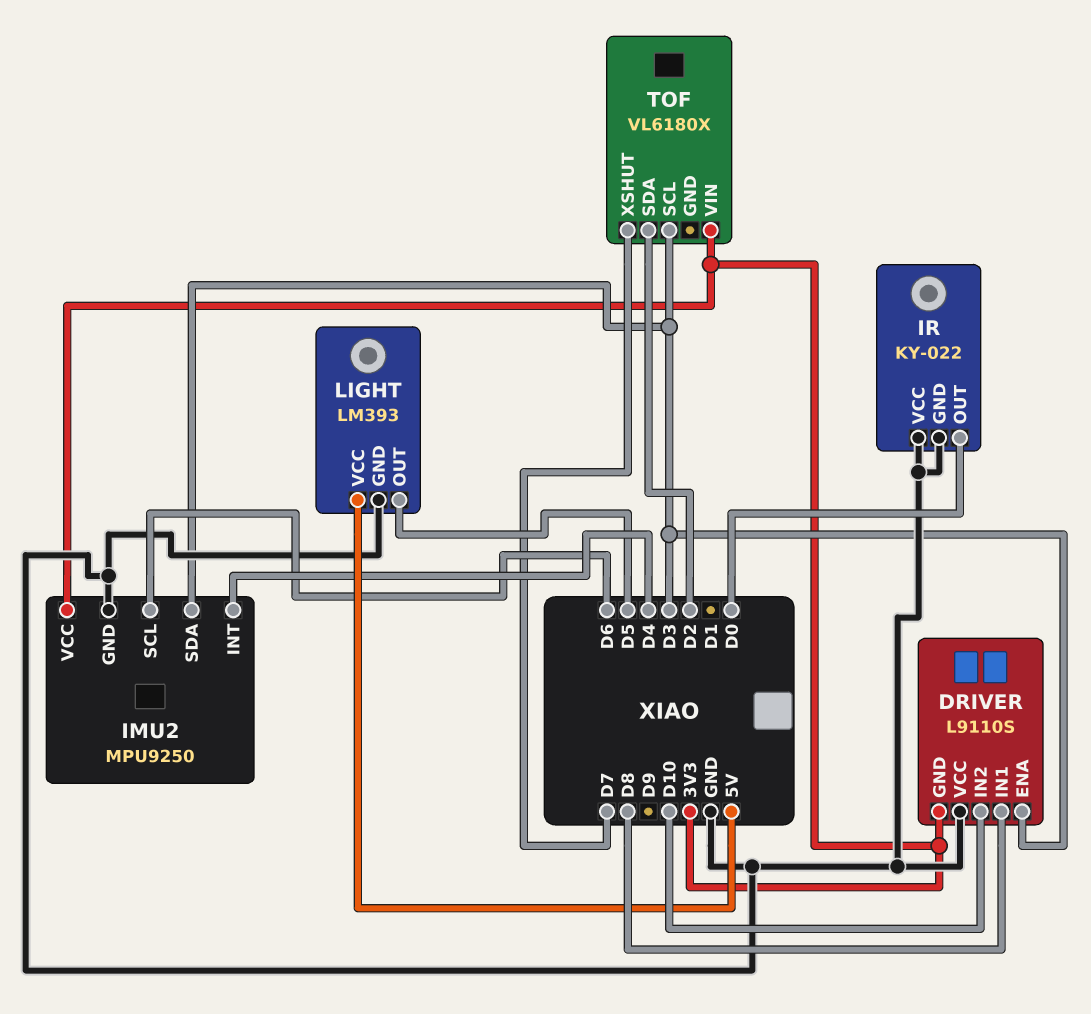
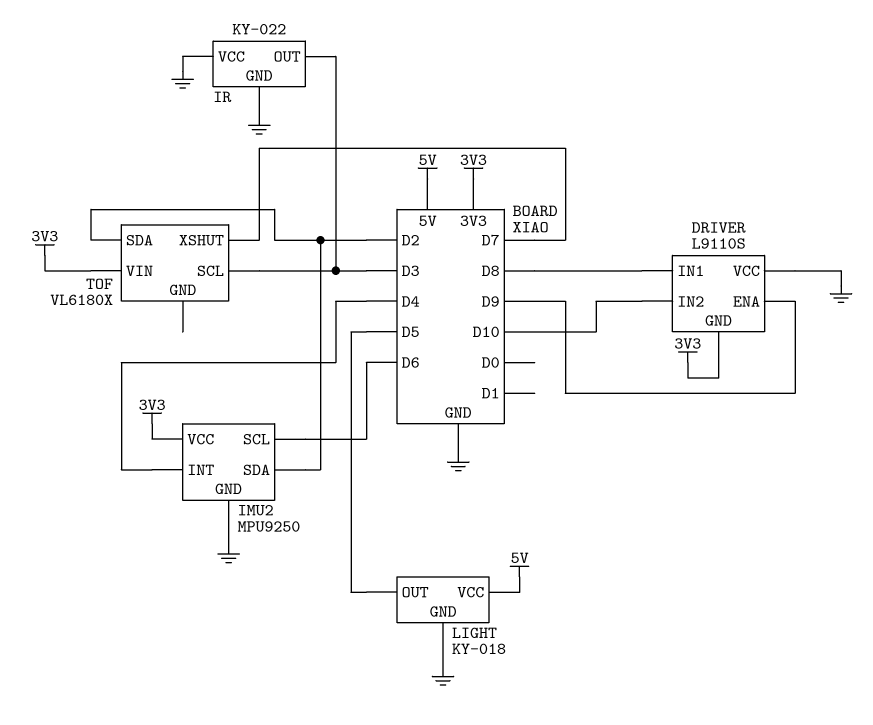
DRIVER pin ENA: D3 -> D9
IMU2 pin SDA: D3 -> D2
IR pin OUT: D0 -> D3
LIGHT: LM393 -> KY-018

